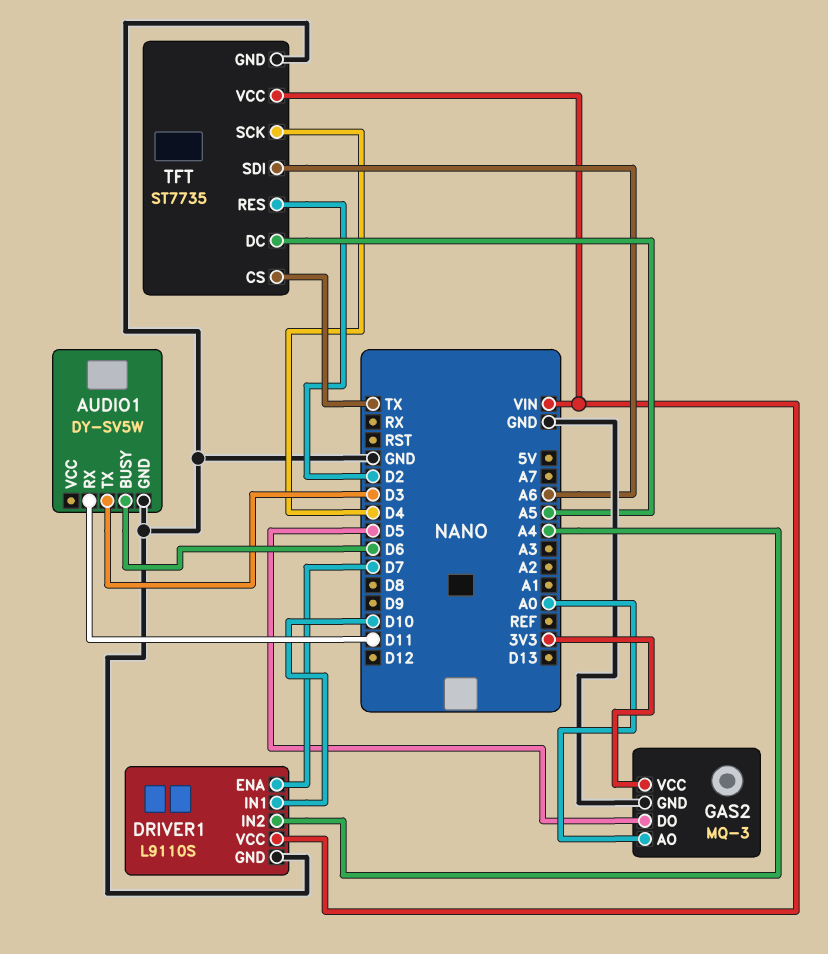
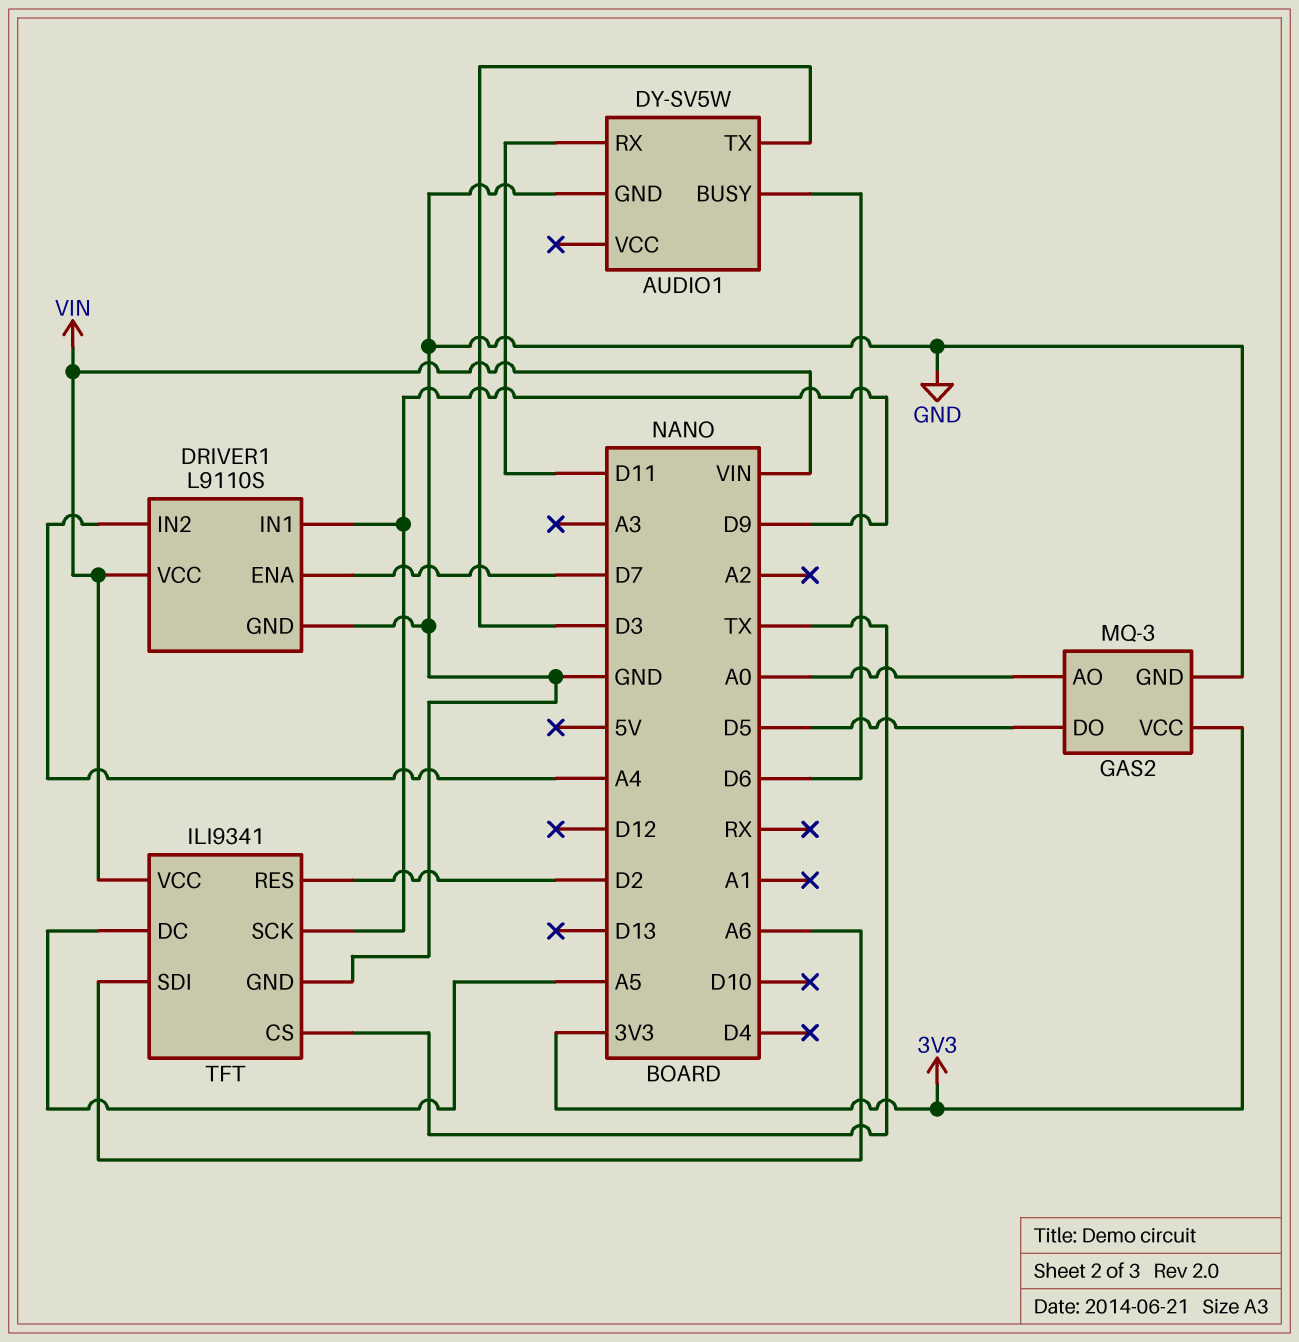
DRIVER1 pin IN1: D10 -> D9
TFT: ST7735 -> ILI9341
TFT pin SCK: D4 -> D9

